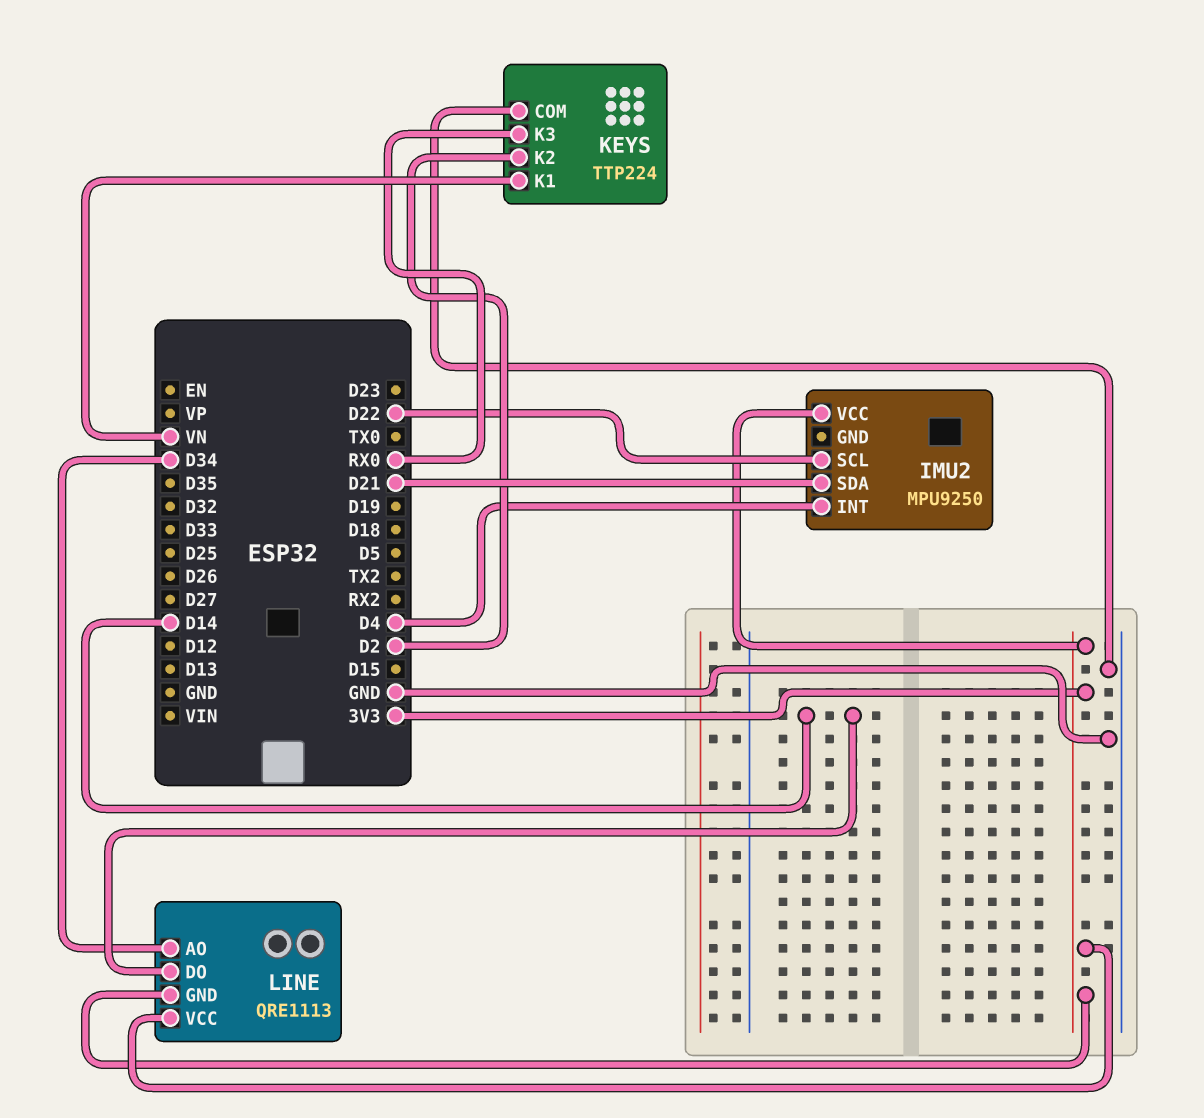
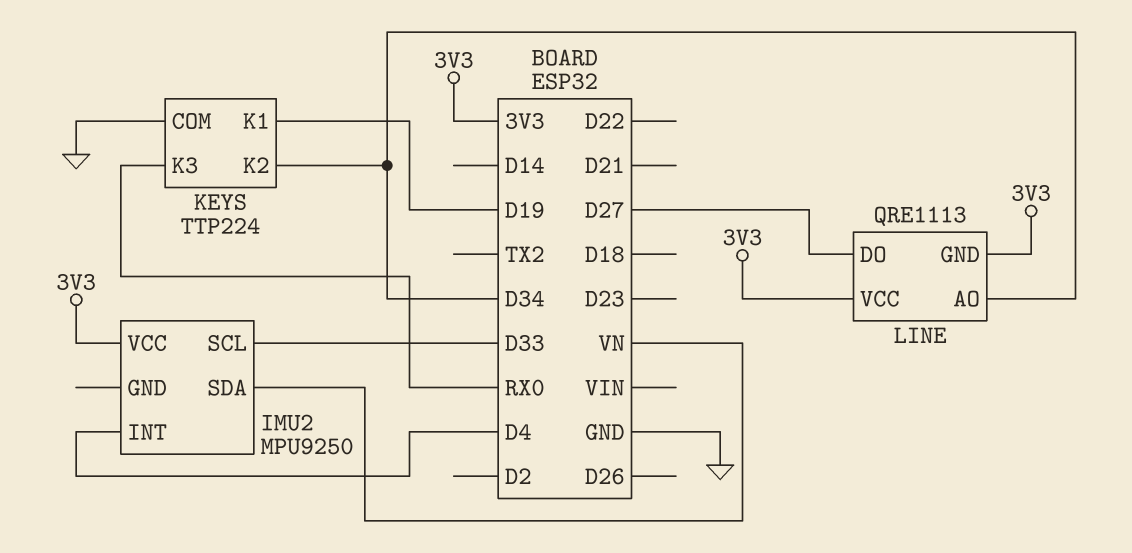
IMU2 pin SCL: D22 -> D33
IMU2 pin SDA: D21 -> VN
KEYS pin K1: VN -> D19
KEYS pin K2: D2 -> D34
LINE pin DO: D14 -> D27

